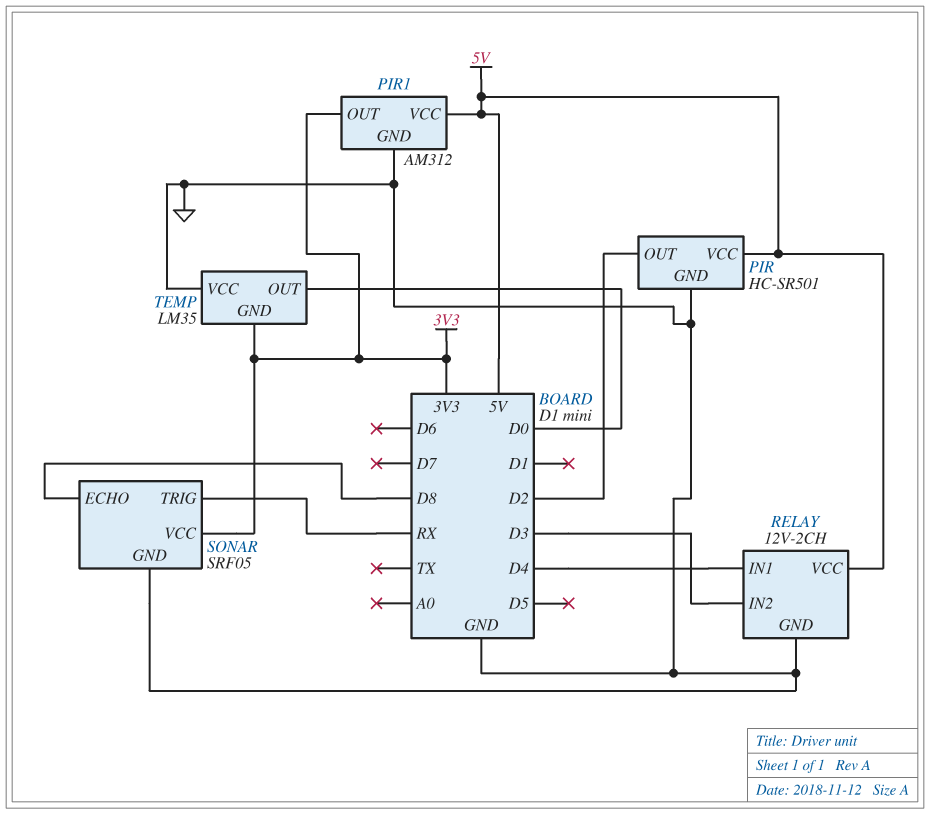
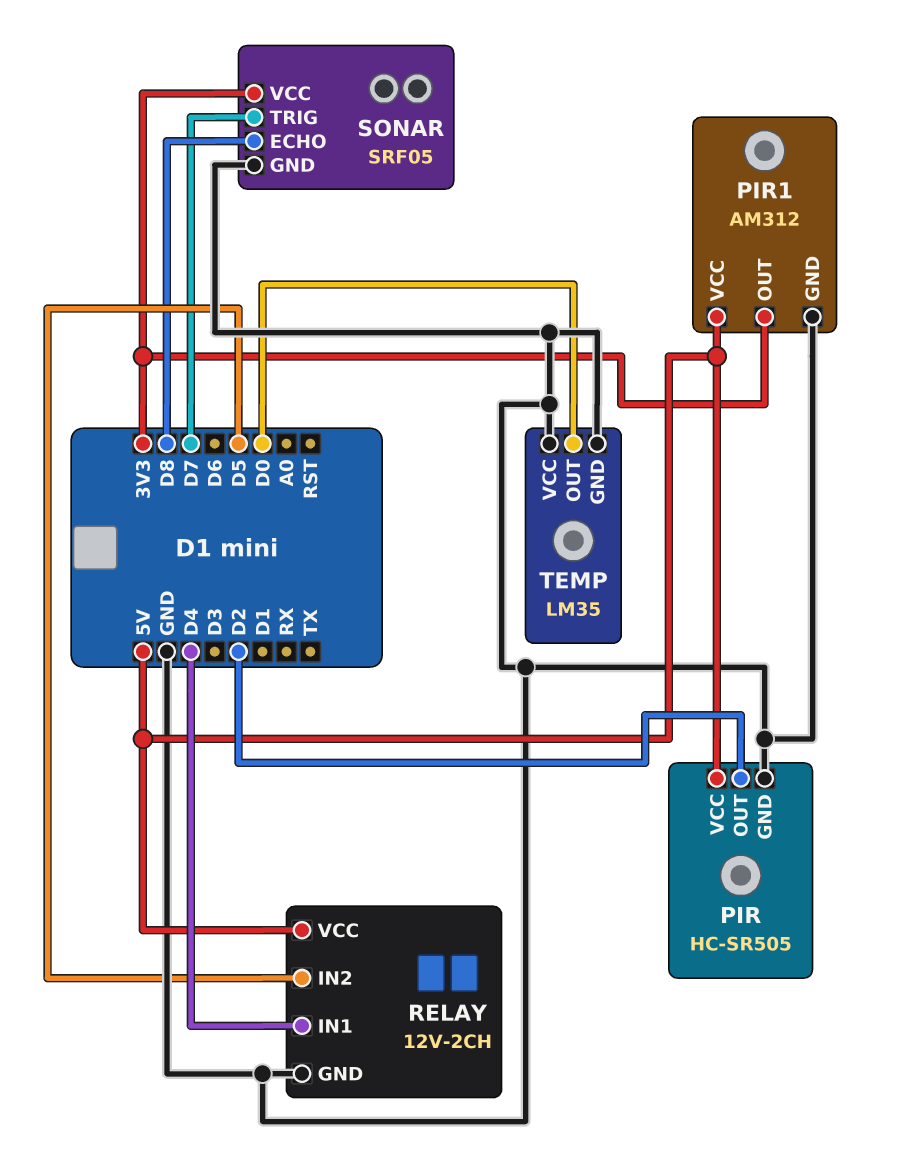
PIR: HC-SR501 -> HC-SR505
RELAY pin IN2: D3 -> D5
SONAR pin TRIG: RX -> D7
TEMP pin GND: 3V3 -> GND

